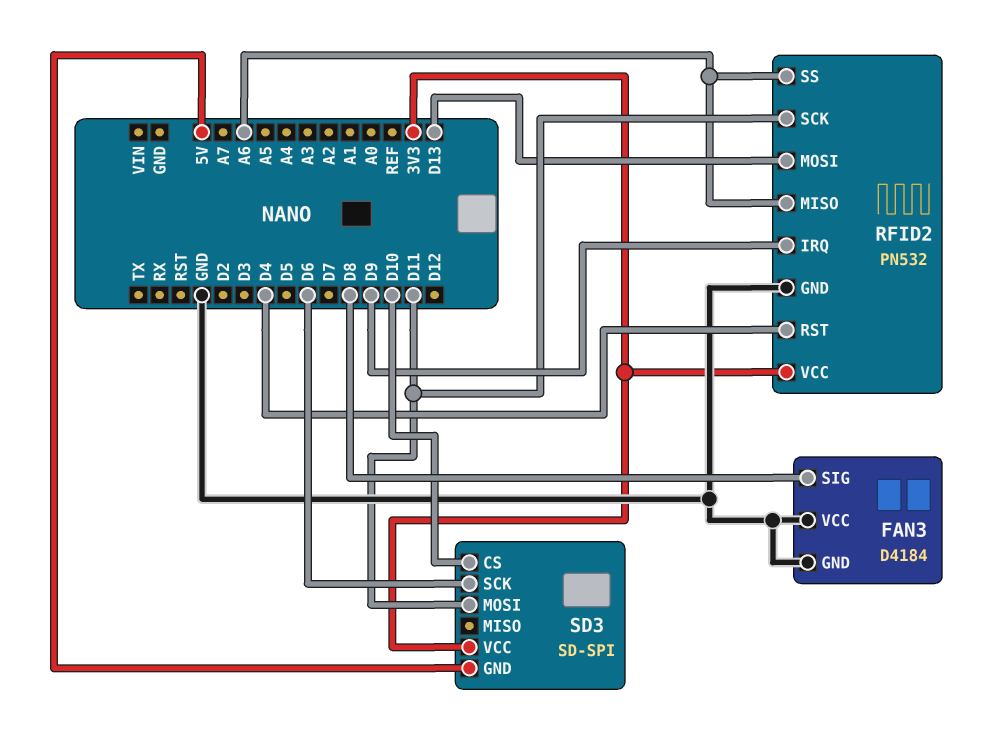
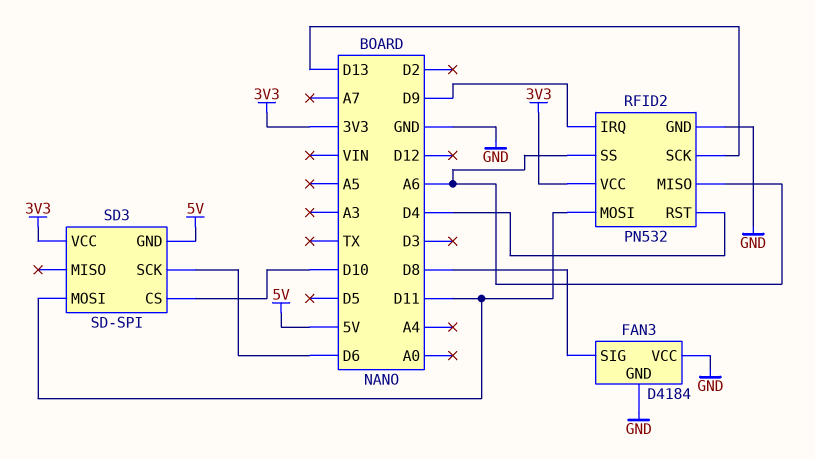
RFID2 pin MOSI: D13 -> D11
RFID2 pin SCK: D11 -> D13

